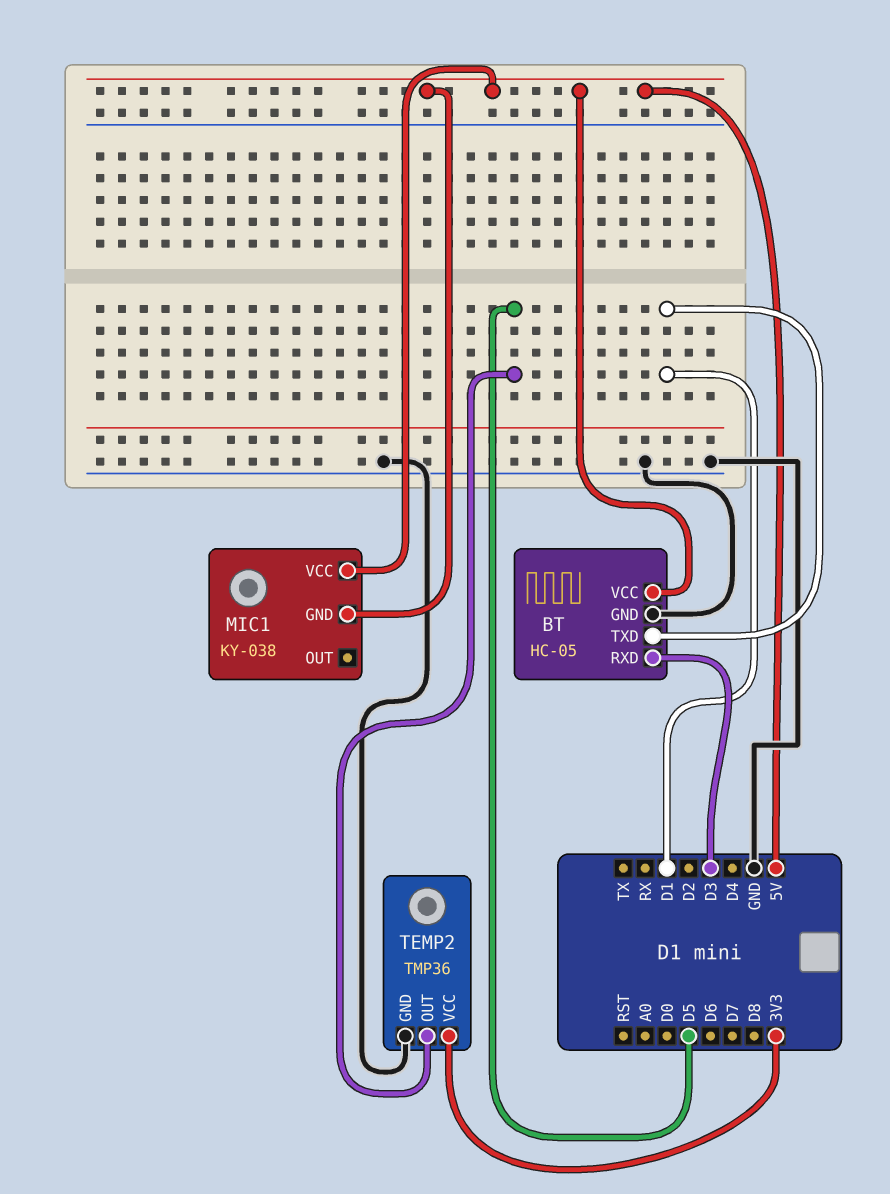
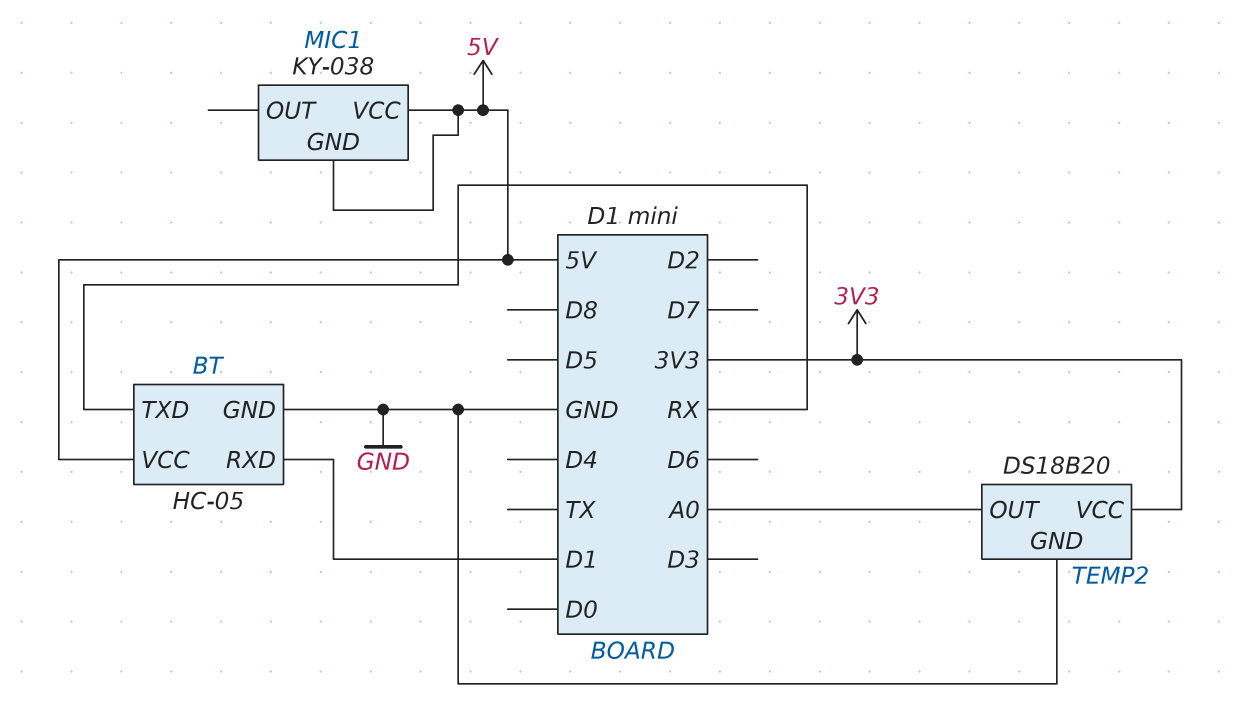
BT pin RXD: D3 -> D1
BT pin TXD: D1 -> RX
TEMP2: TMP36 -> DS18B20
TEMP2 pin OUT: D5 -> A0

